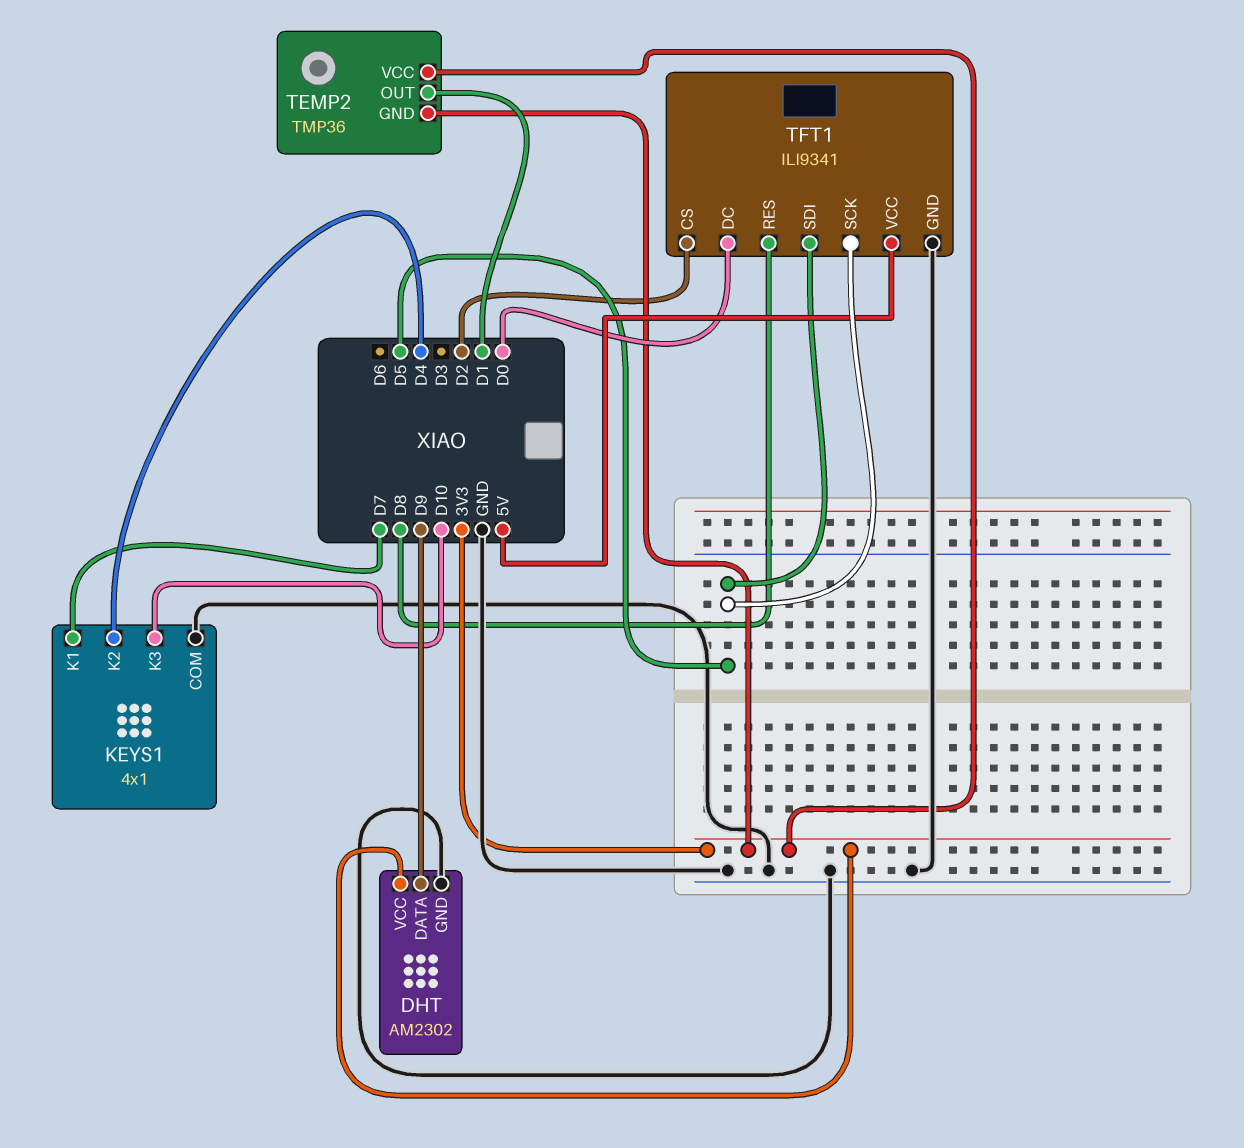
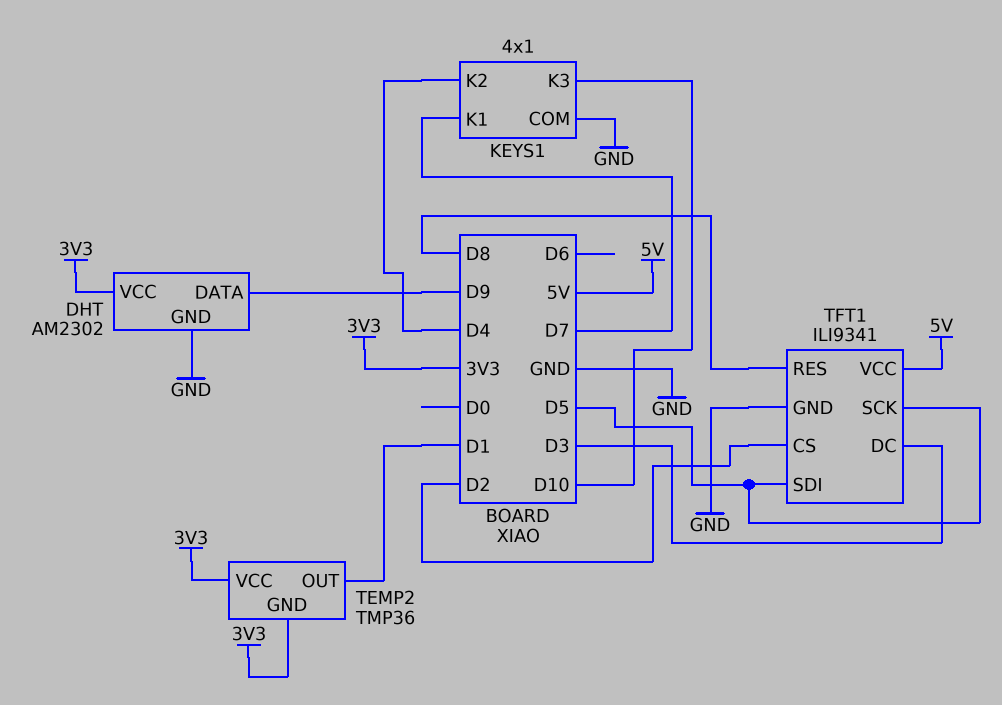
TFT1 pin DC: D0 -> D3

